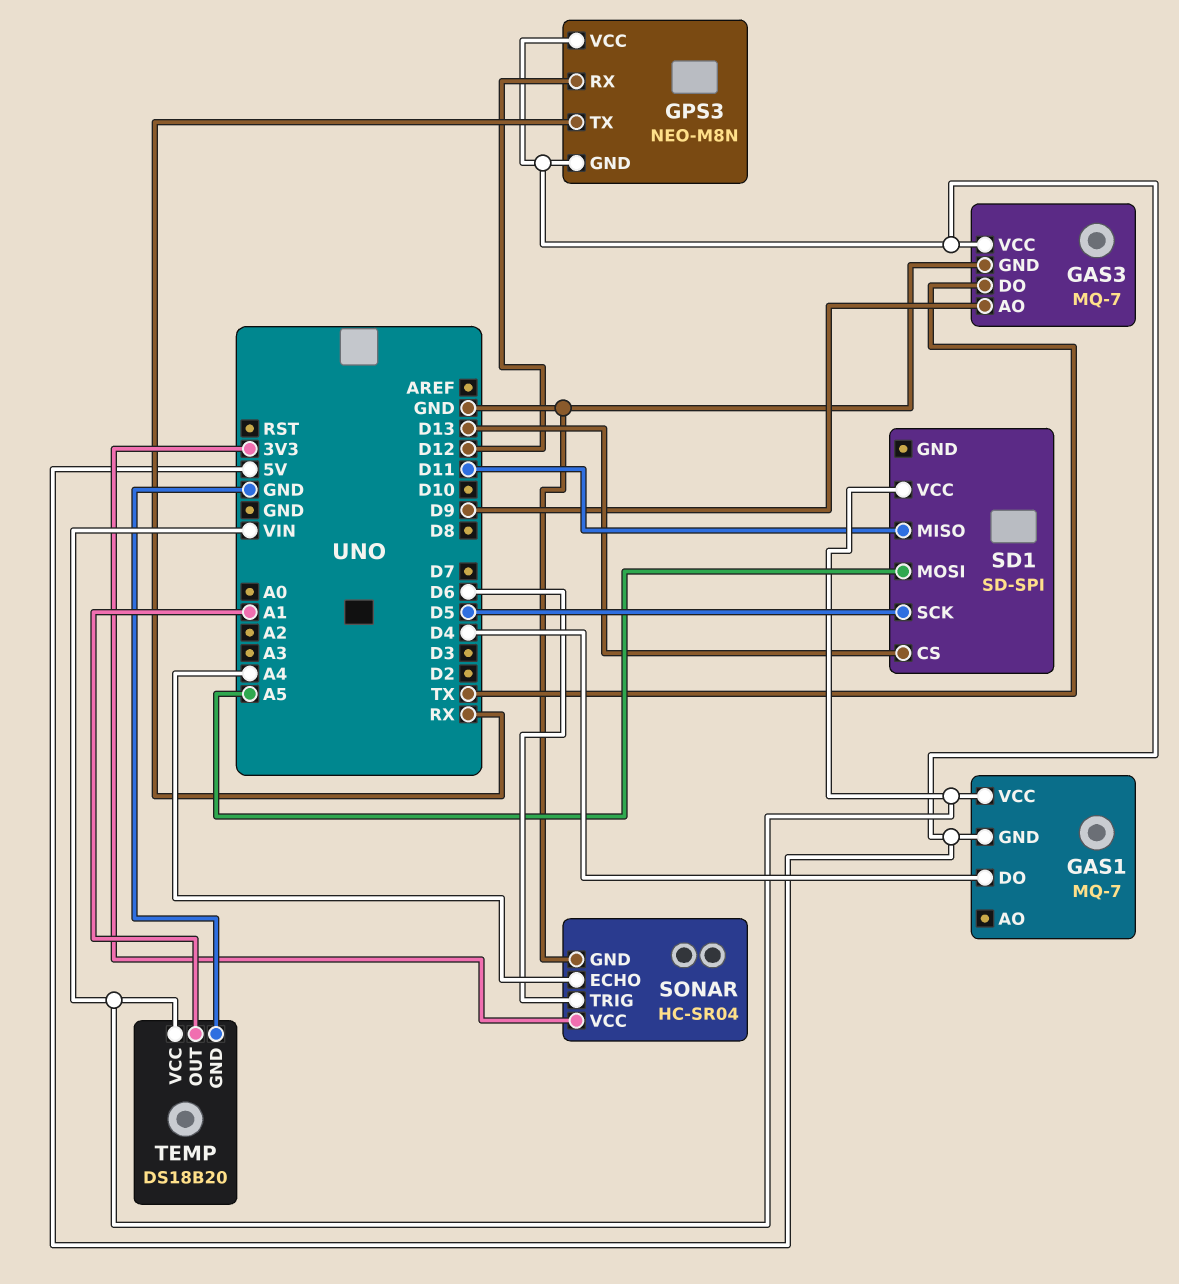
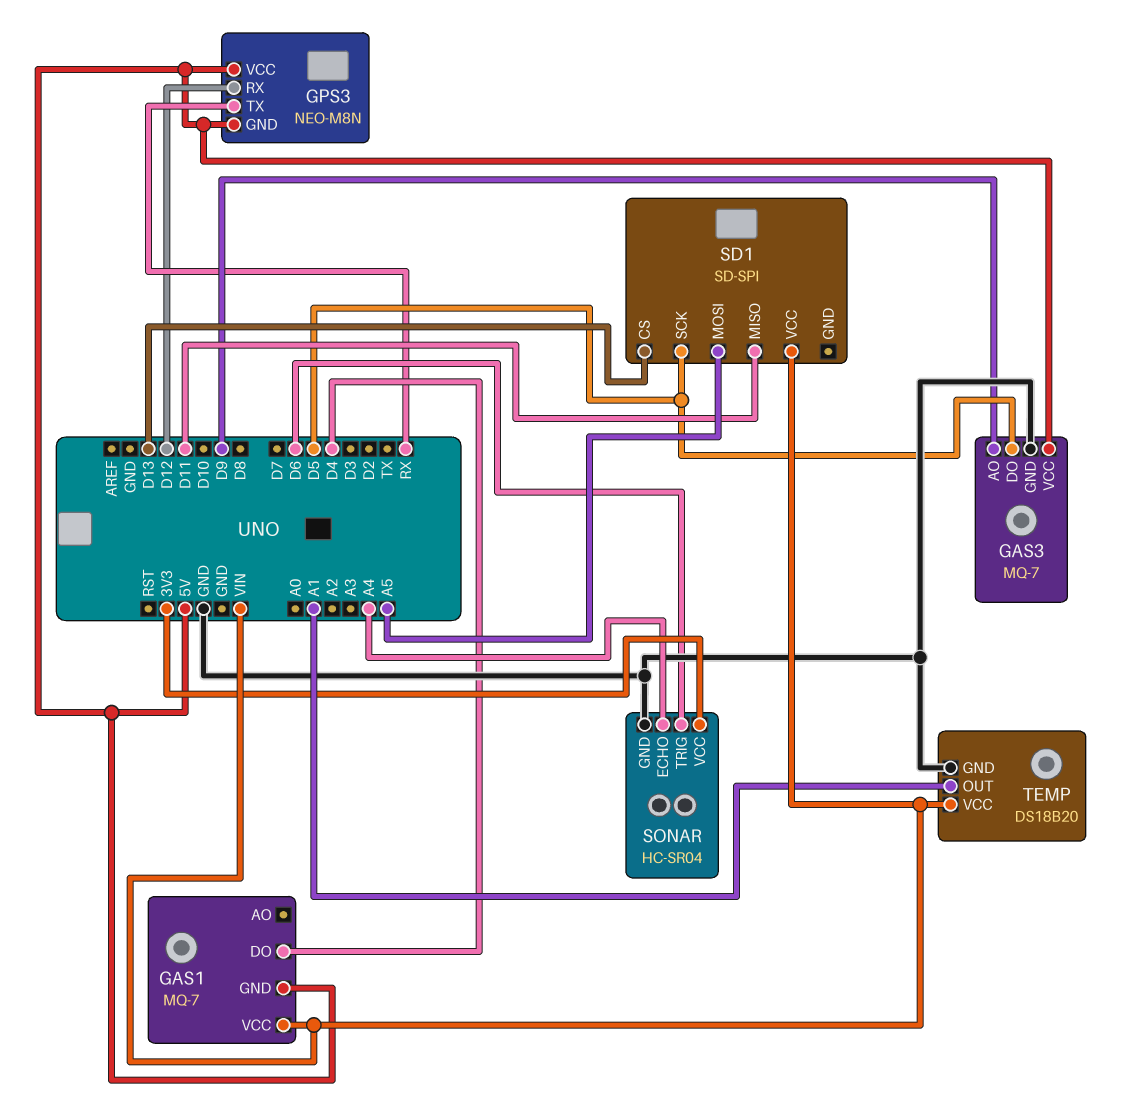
GAS3 pin DO: TX -> D5

